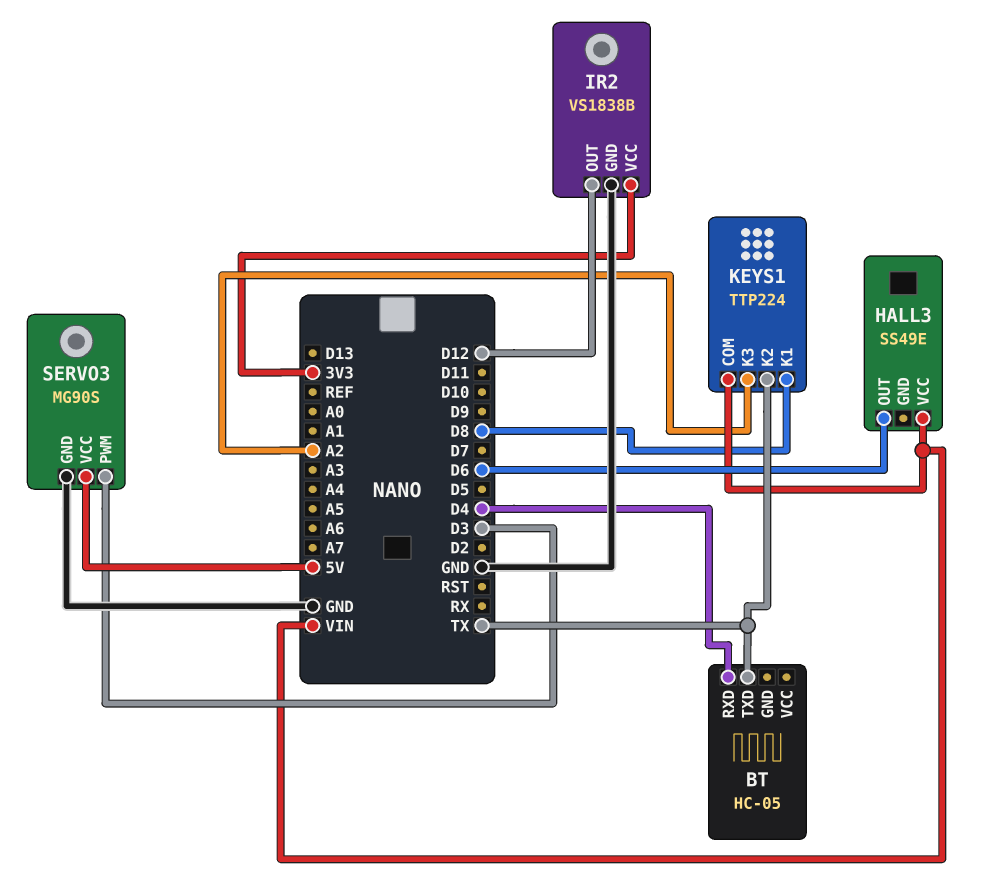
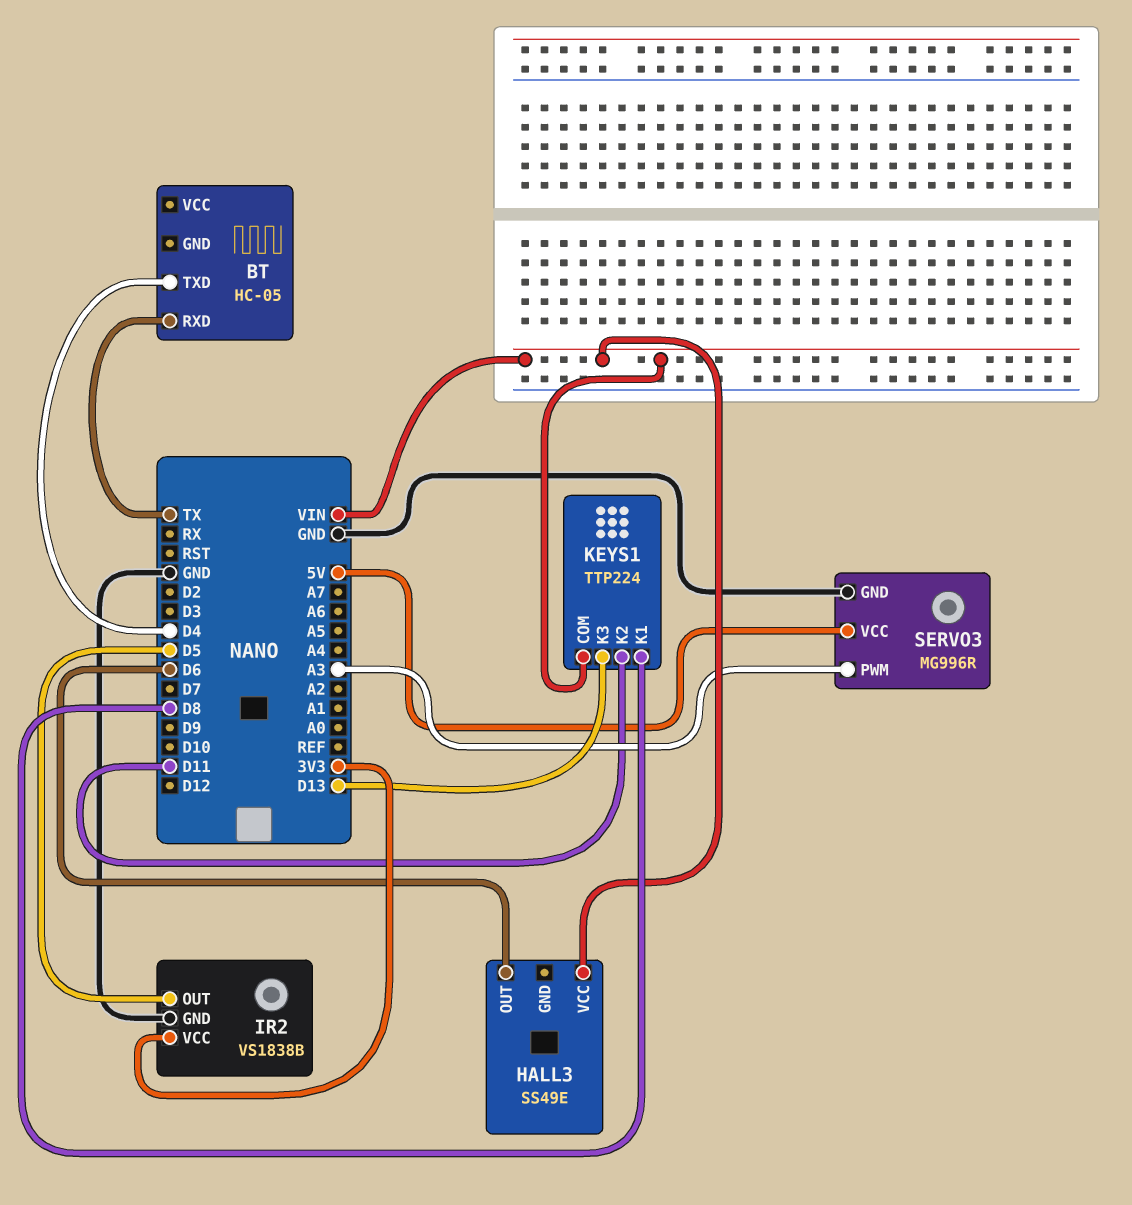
BT pin RXD: D4 -> TX
BT pin TXD: TX -> D4
IR2 pin OUT: D12 -> D5
KEYS1 pin K2: TX -> D11
KEYS1 pin K3: A2 -> D13
SERVO3: MG90S -> MG996R
SERVO3 pin PWM: D3 -> A3

